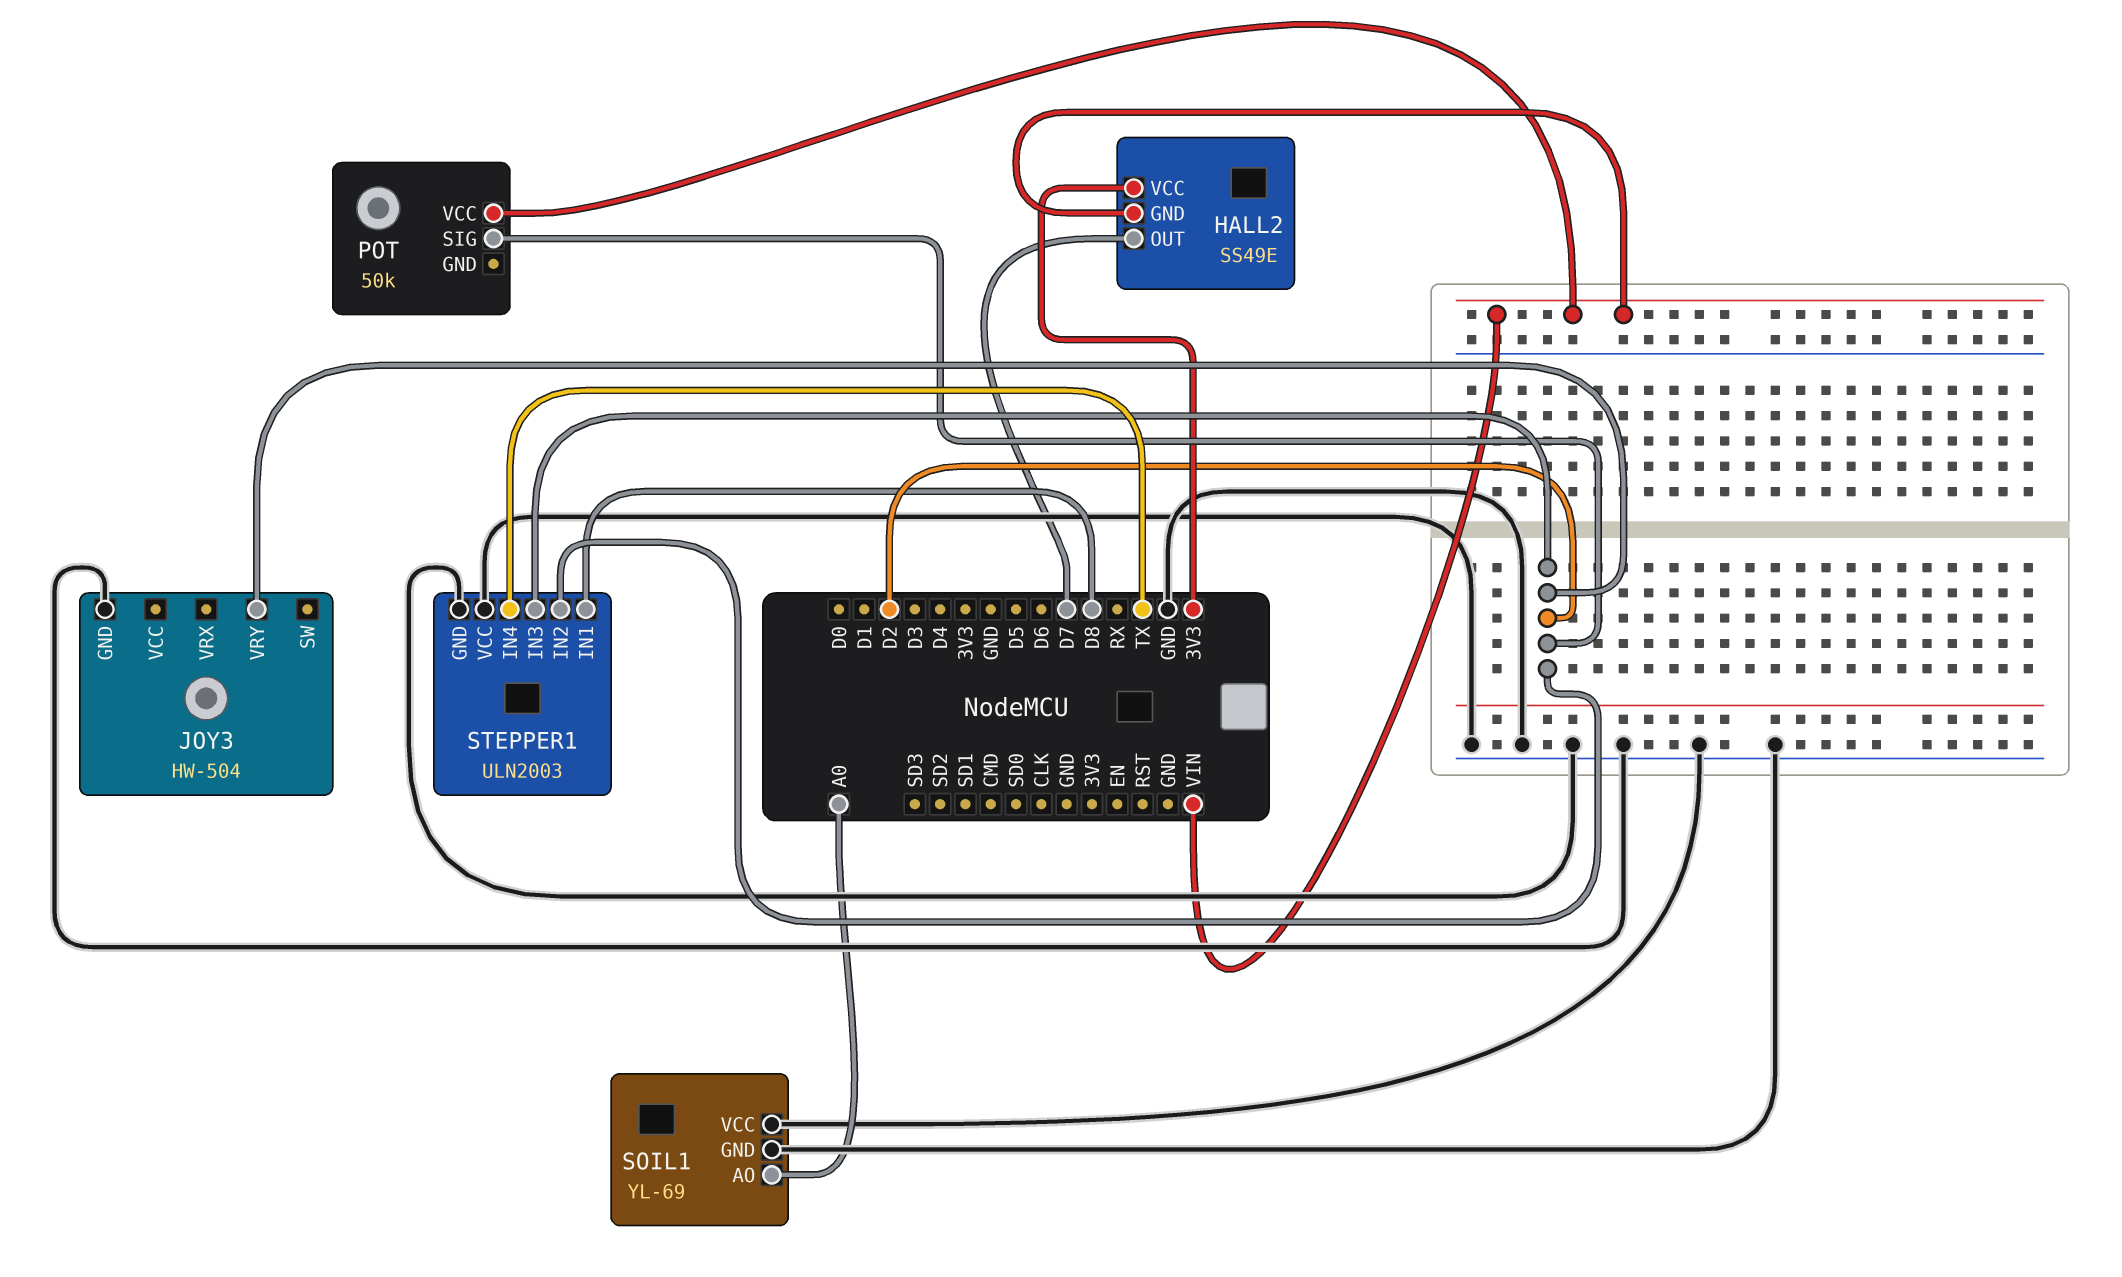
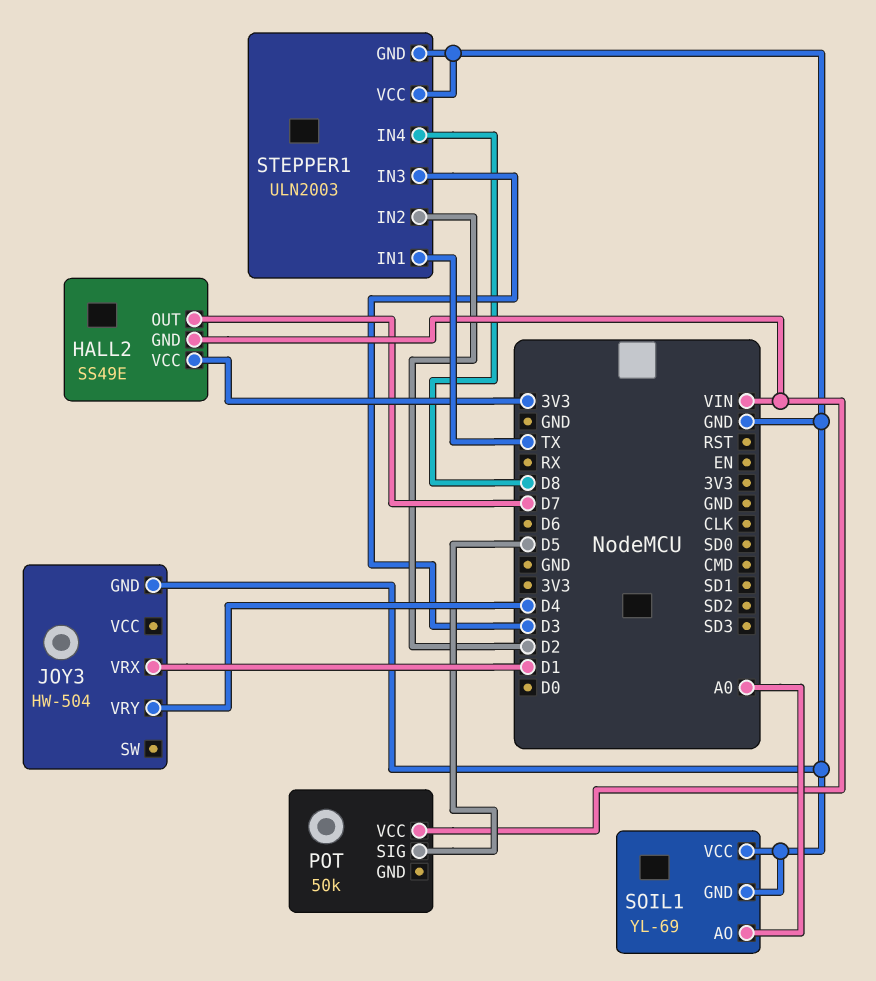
JOY3 pin VRX: none -> D1
JOY3 pin VRY: D2 -> D4
POT pin SIG: D2 -> D5
STEPPER1 pin IN1: D8 -> TX
STEPPER1 pin IN3: D2 -> D3
STEPPER1 pin IN4: TX -> D8

